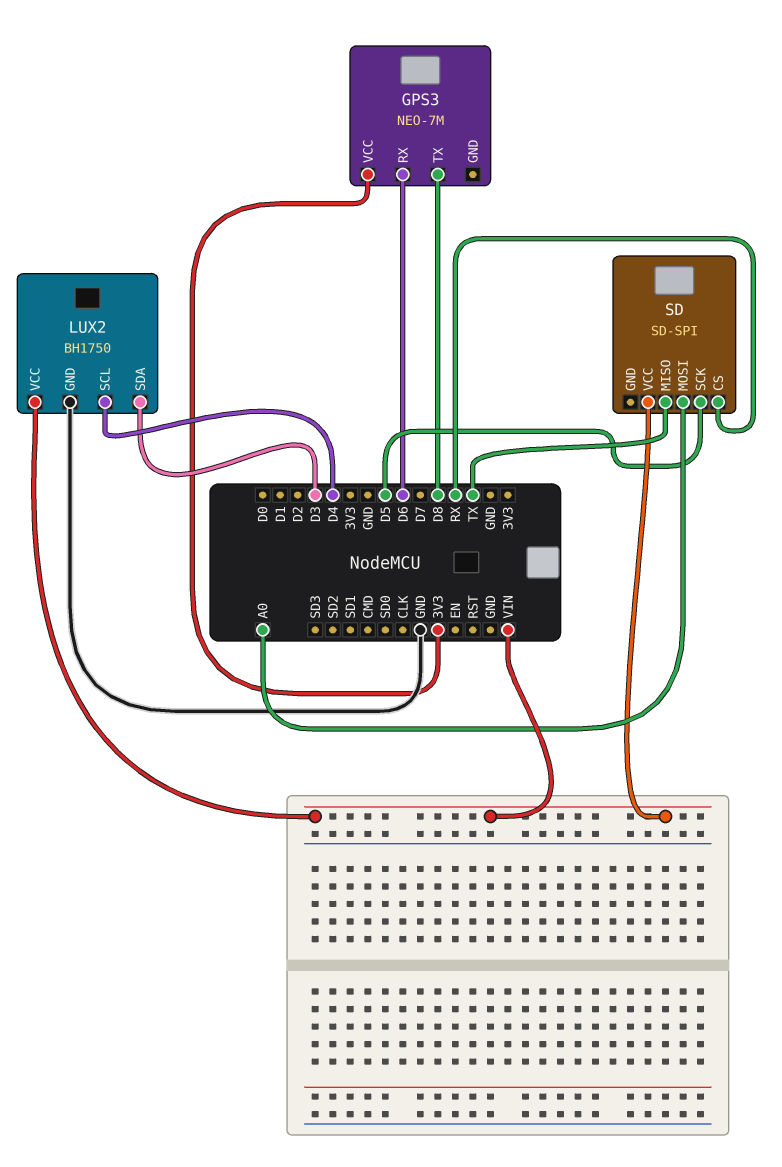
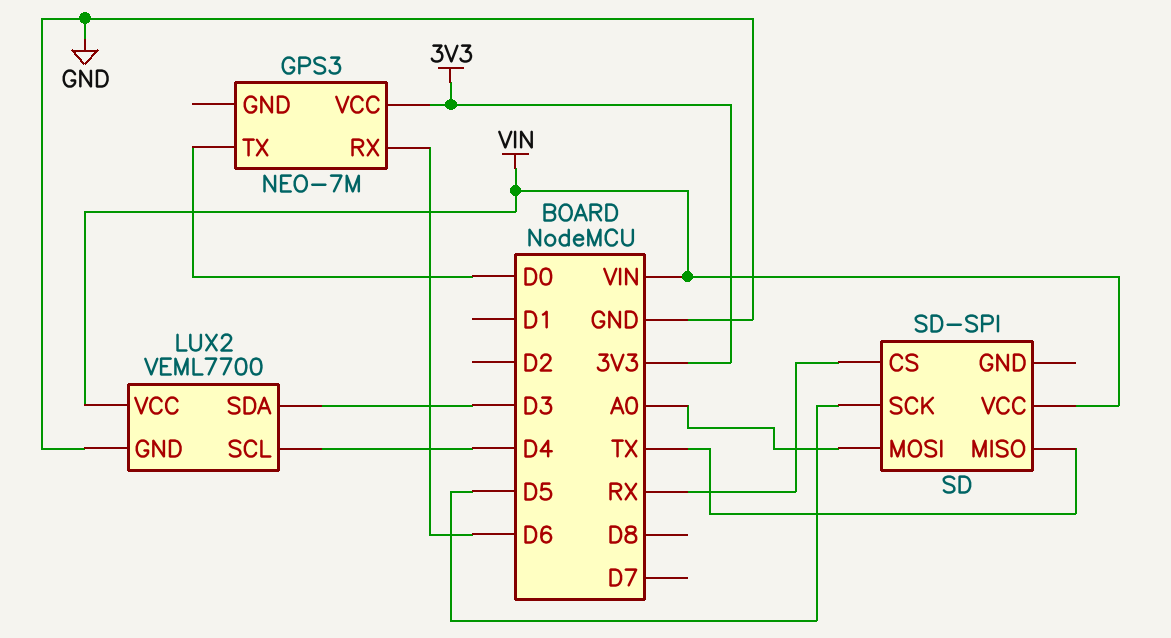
GPS3 pin TX: D8 -> D0
LUX2: BH1750 -> VEML7700

